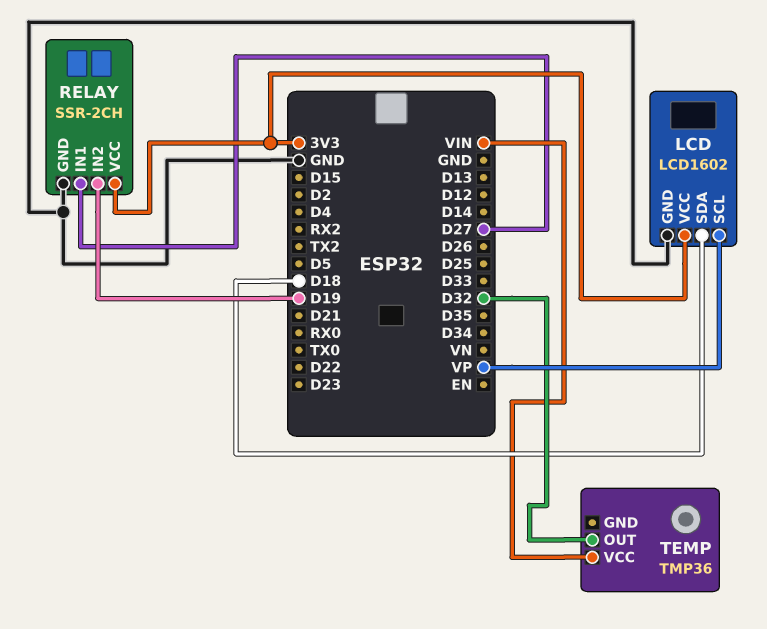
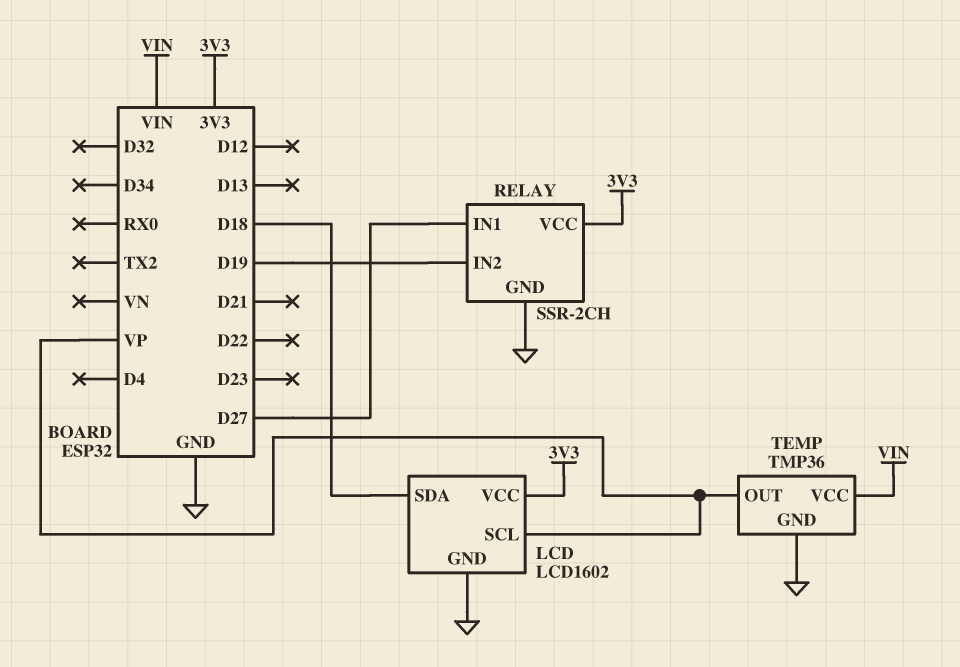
TEMP pin GND: none -> GND
TEMP pin OUT: D32 -> VP

